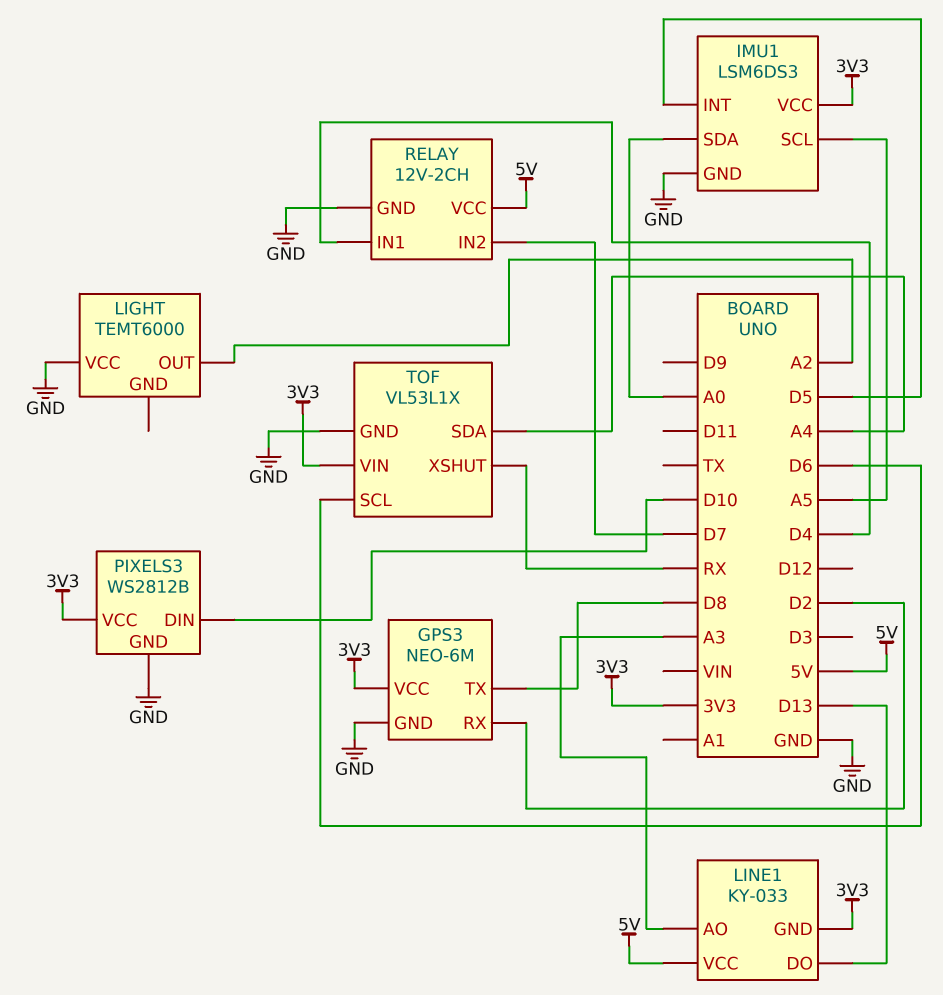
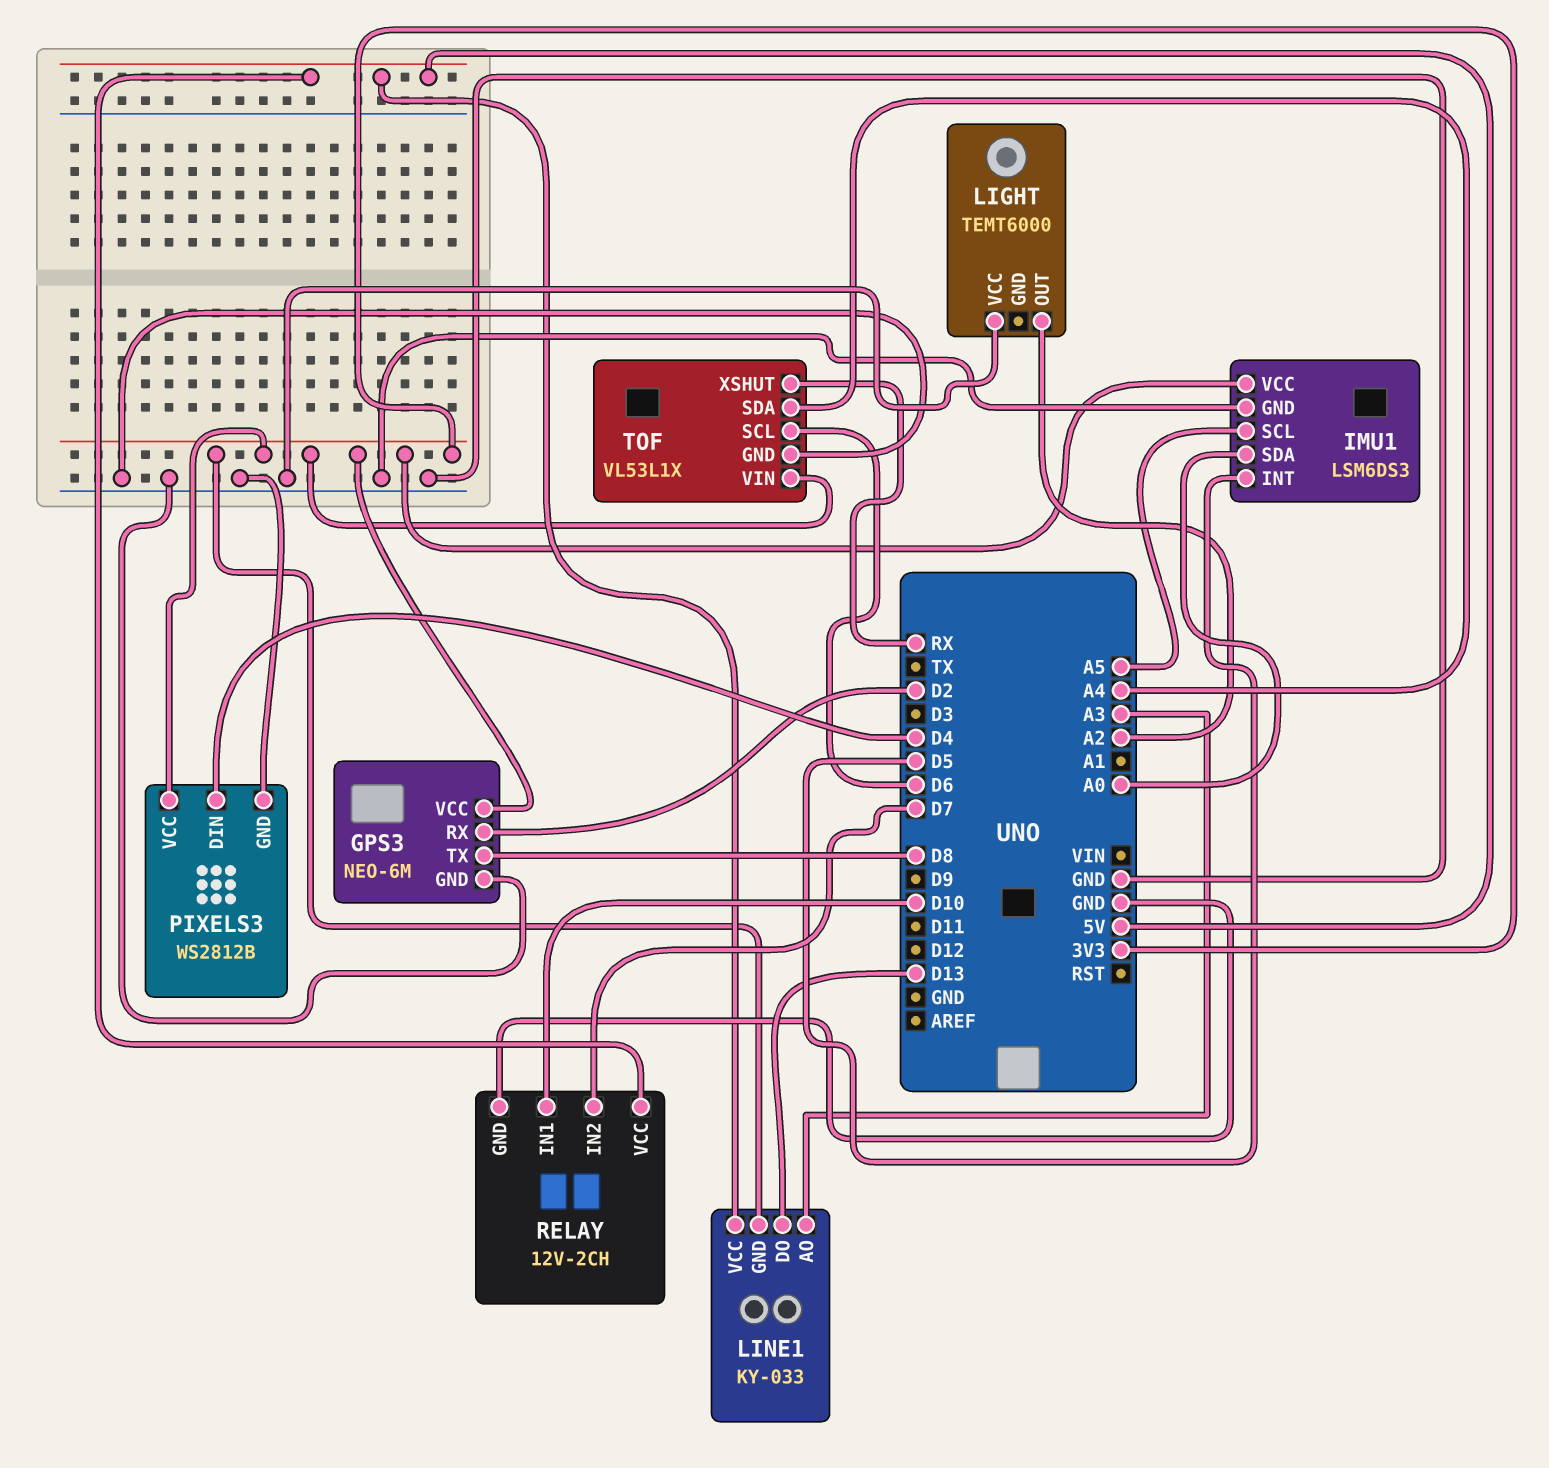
PIXELS3 pin DIN: D10 -> D4
RELAY pin IN1: D4 -> D10

